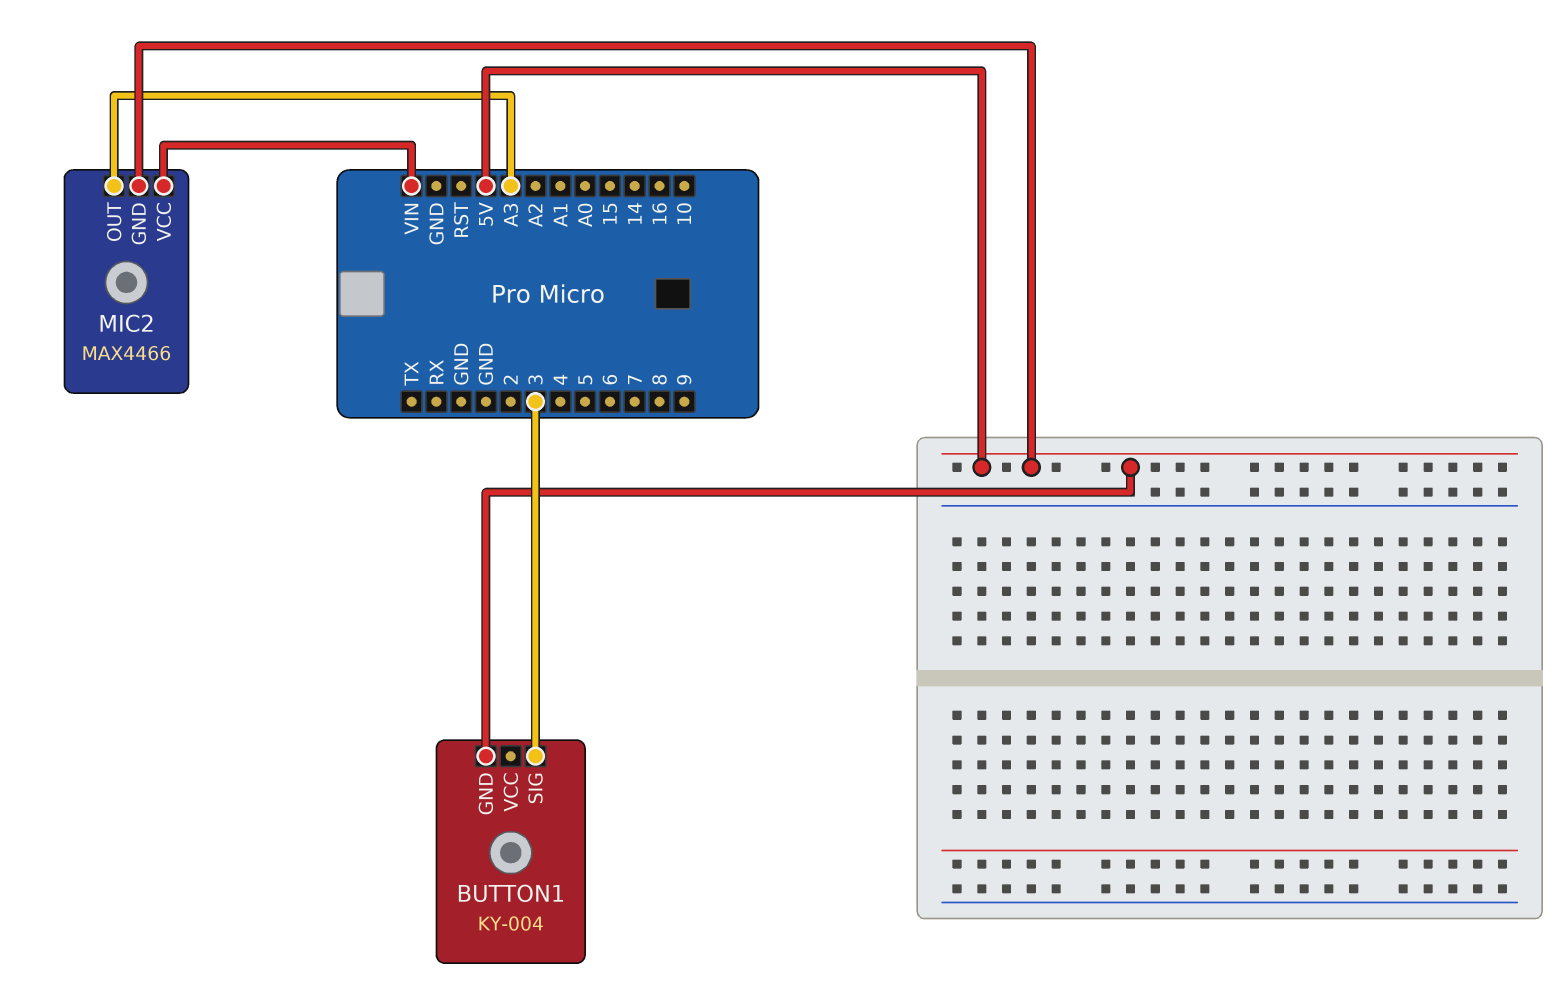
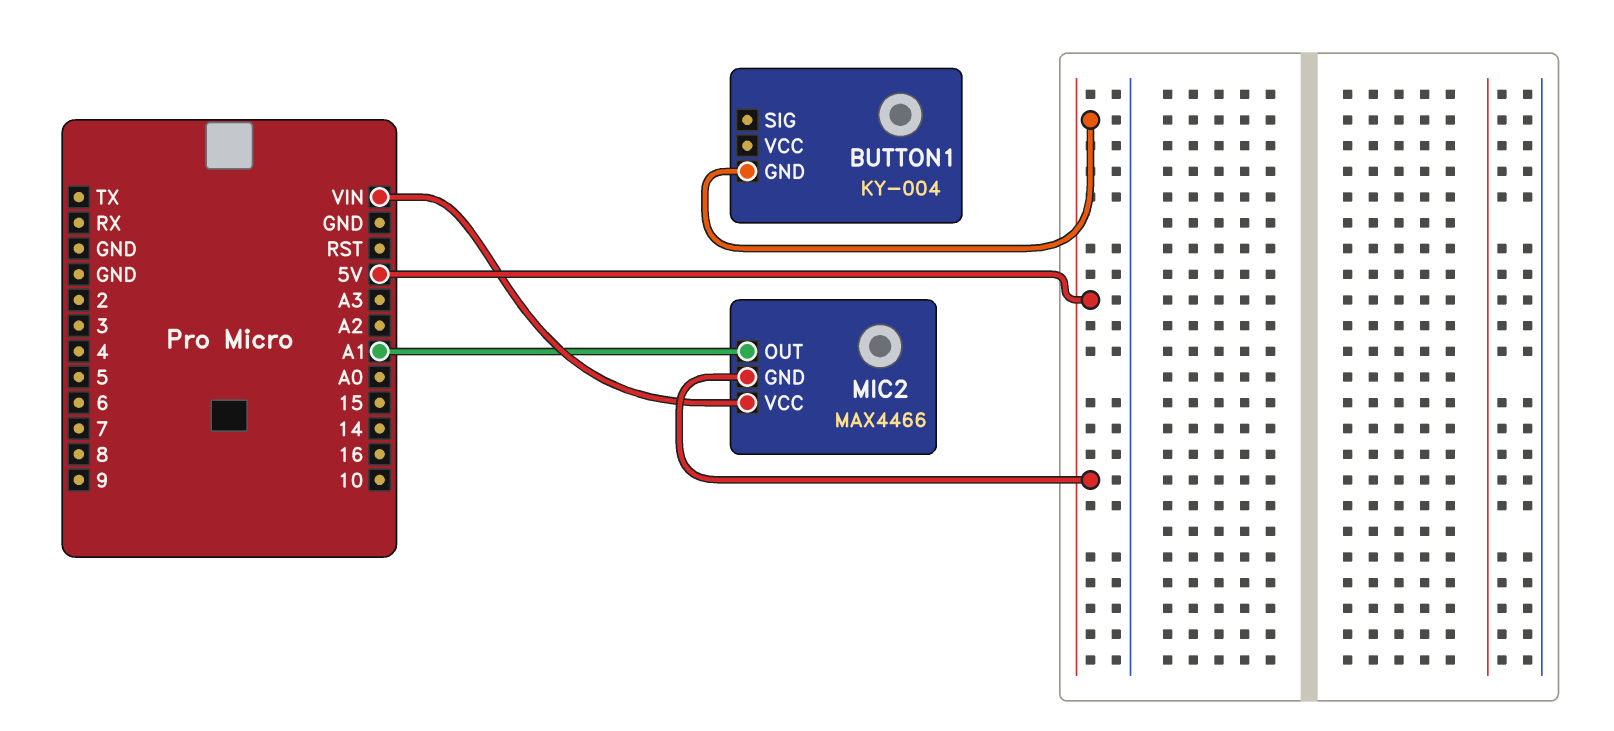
BUTTON1 pin SIG: 3 -> none
MIC2 pin OUT: A3 -> A1

